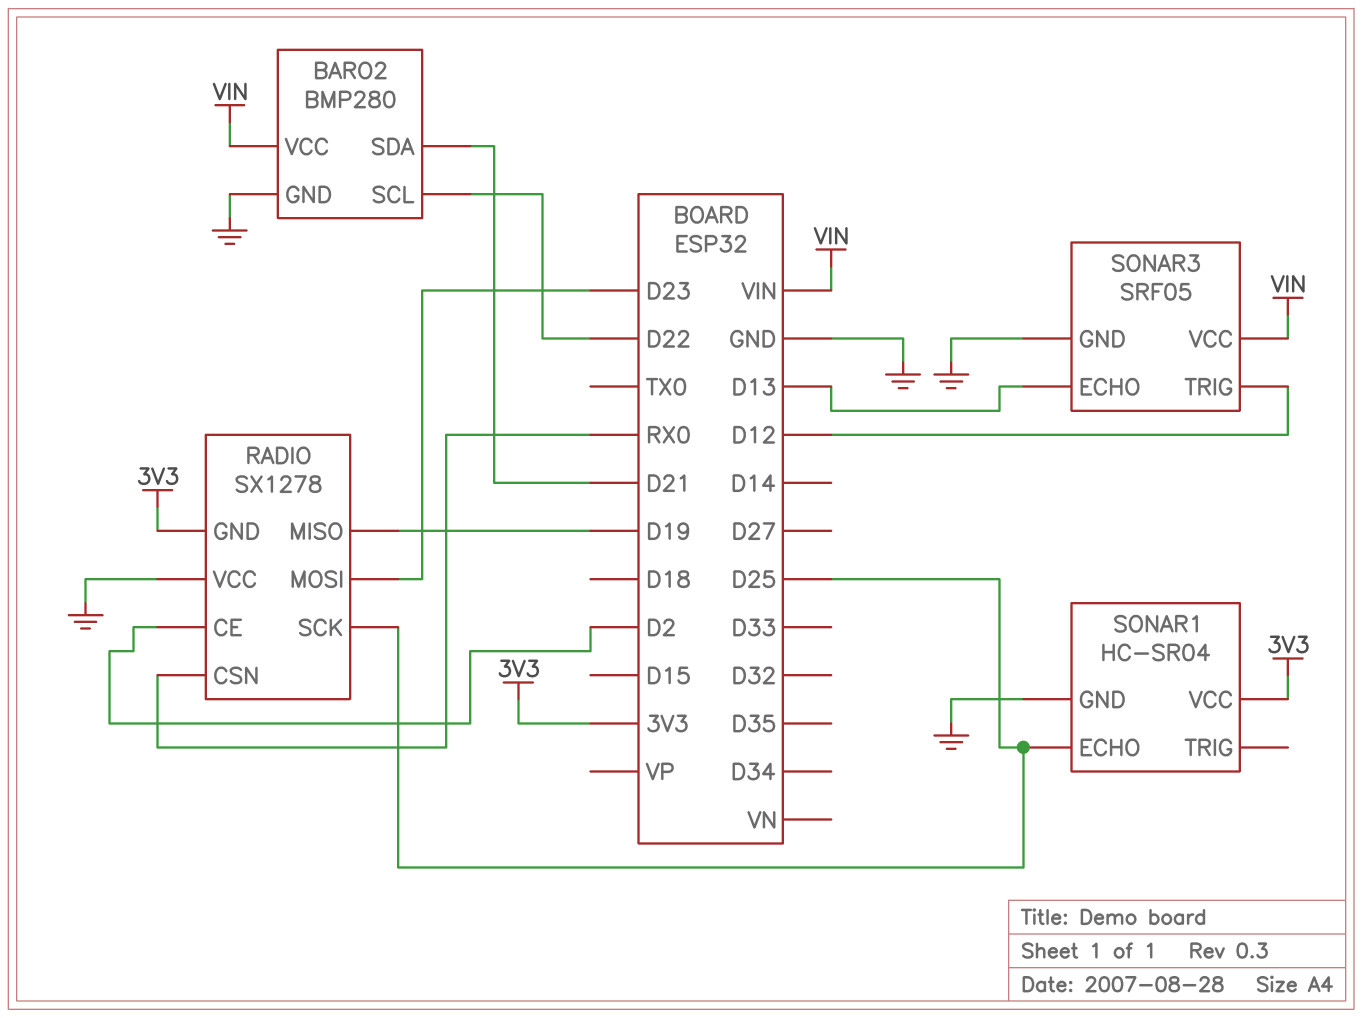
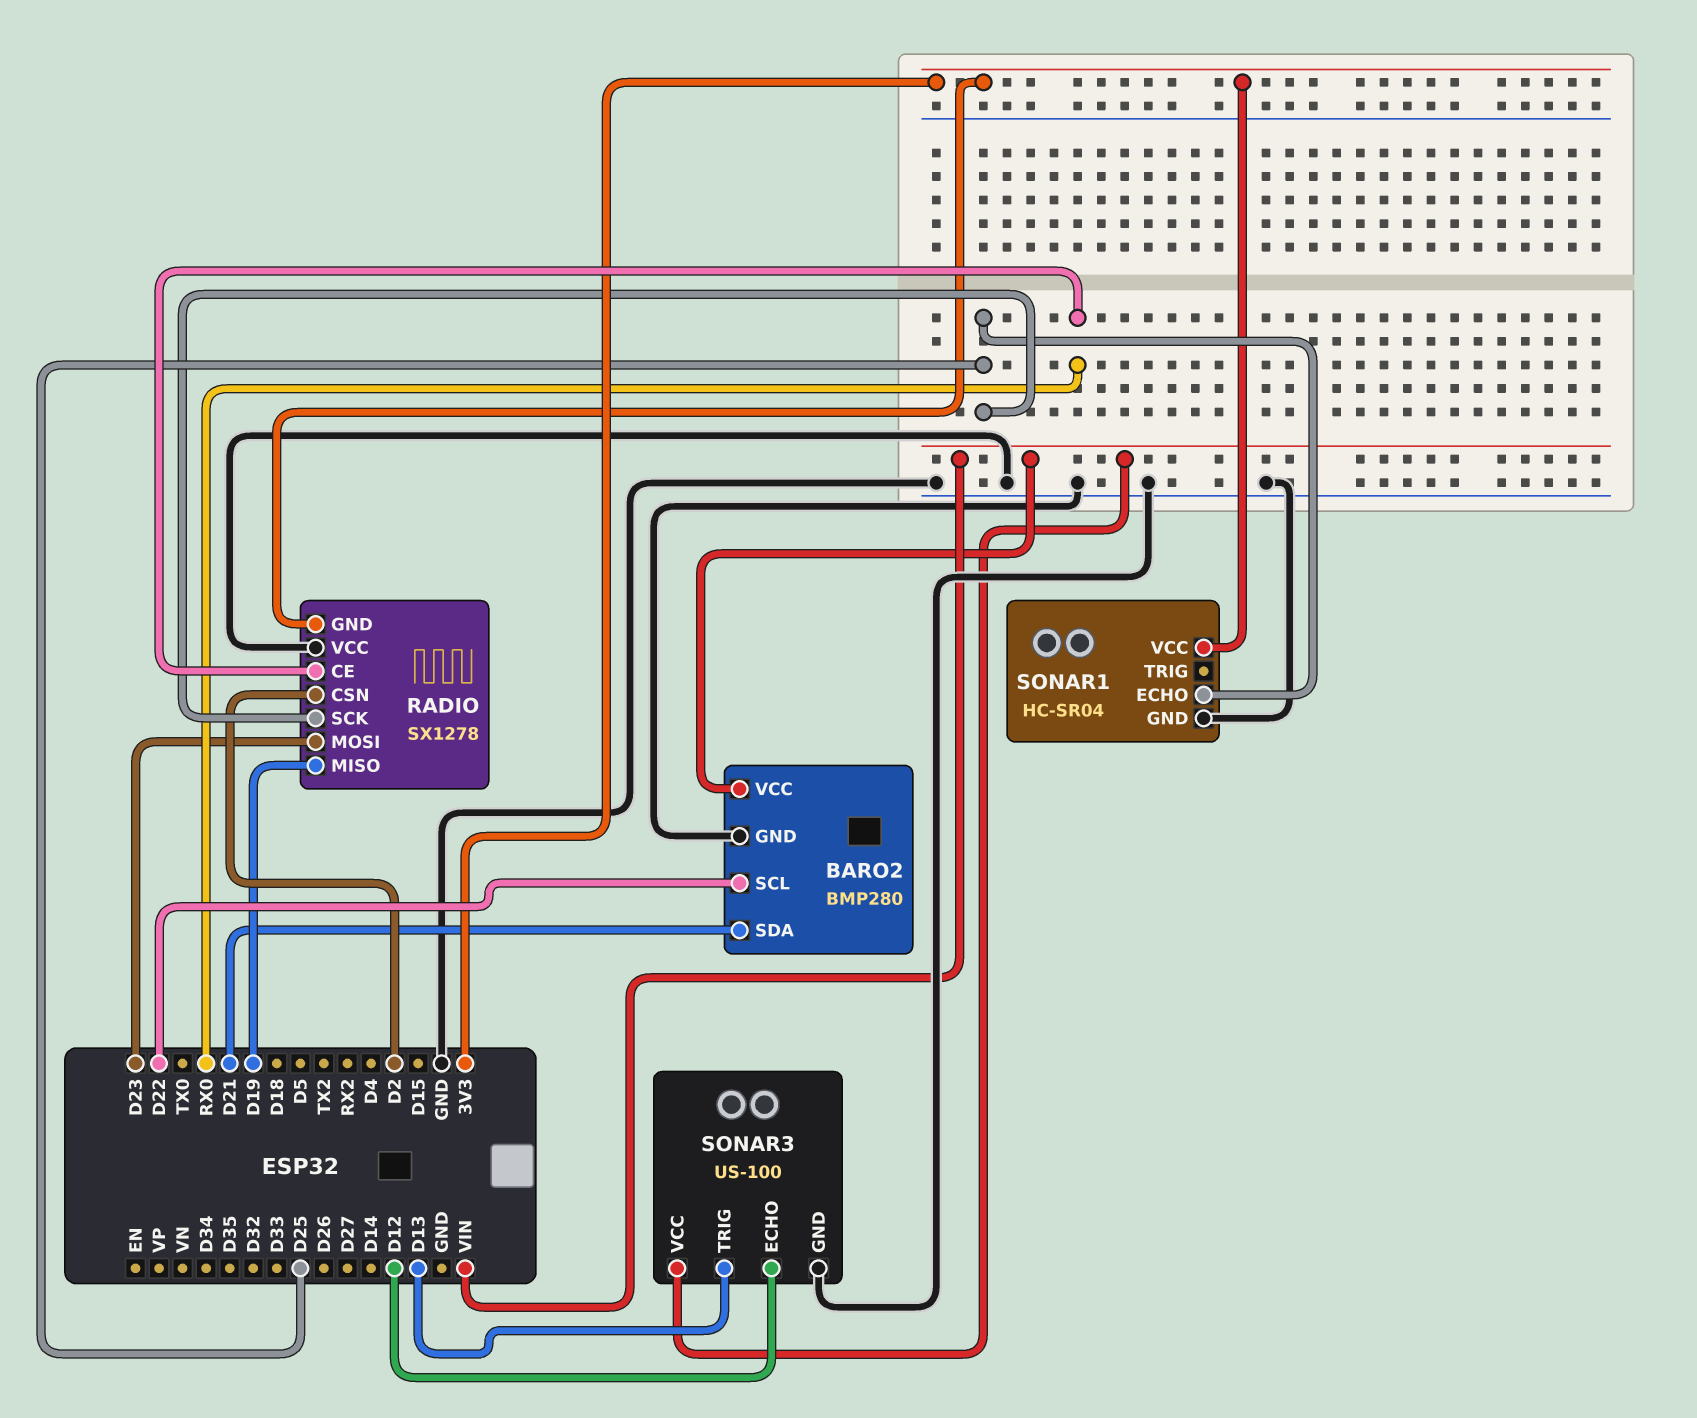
RADIO pin CE: D2 -> RX0
RADIO pin CSN: RX0 -> D2
SONAR3: SRF05 -> US-100
SONAR3 pin ECHO: D13 -> D12
SONAR3 pin TRIG: D12 -> D13

